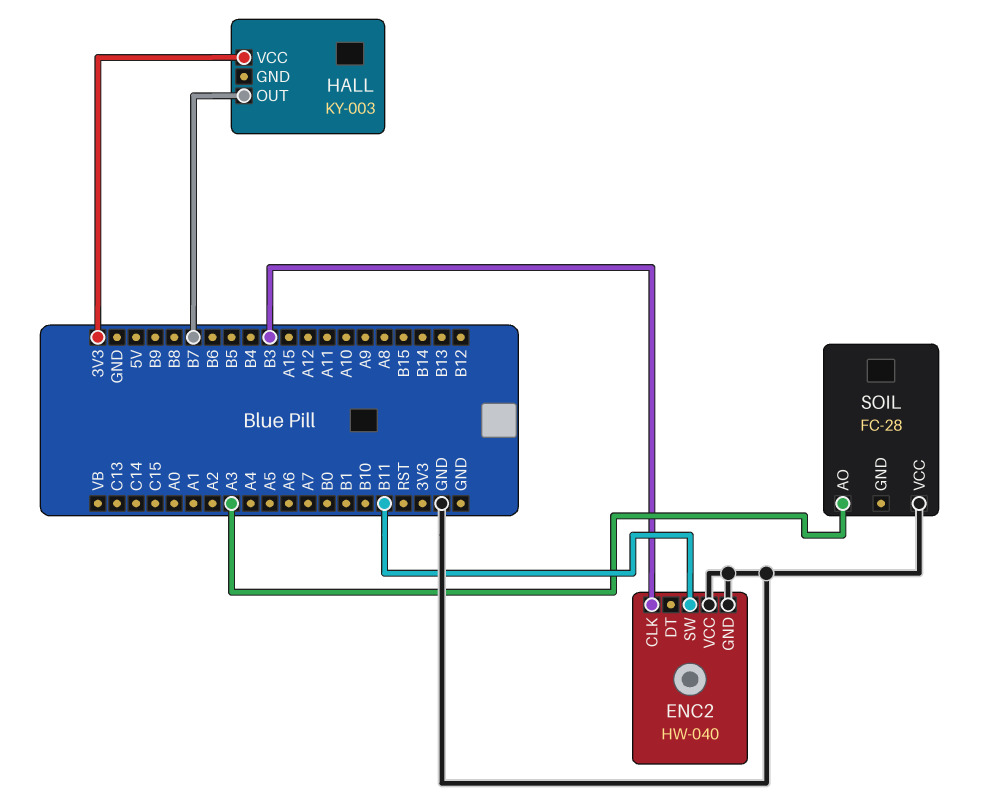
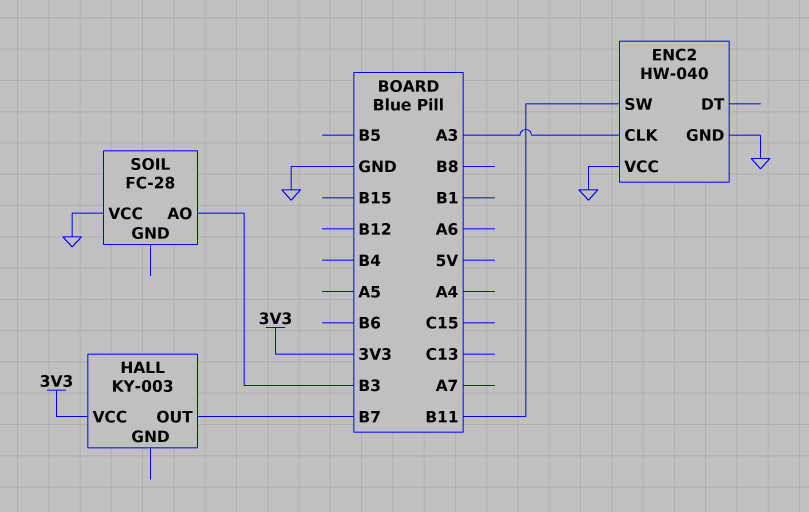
ENC2 pin CLK: B3 -> A3
SOIL pin AO: A3 -> B3

